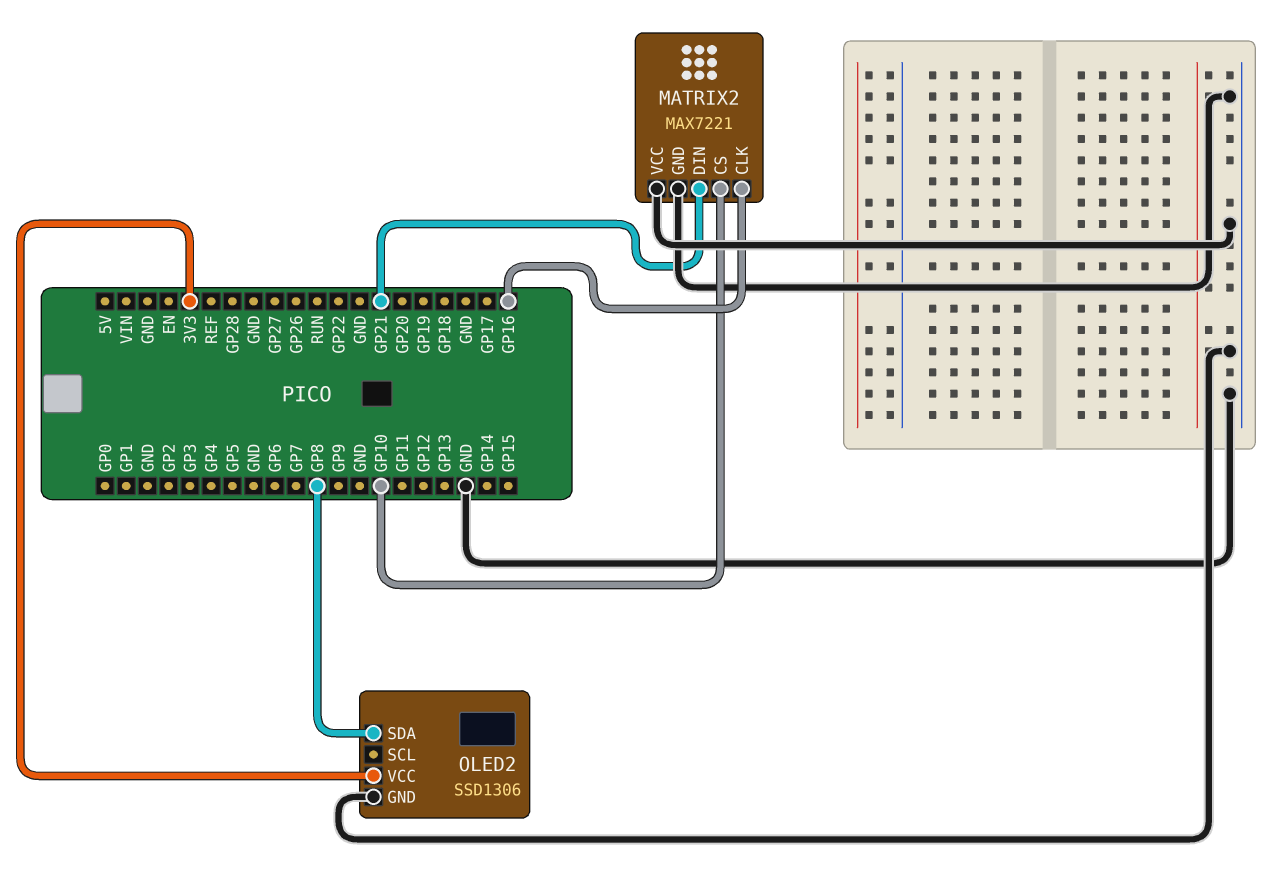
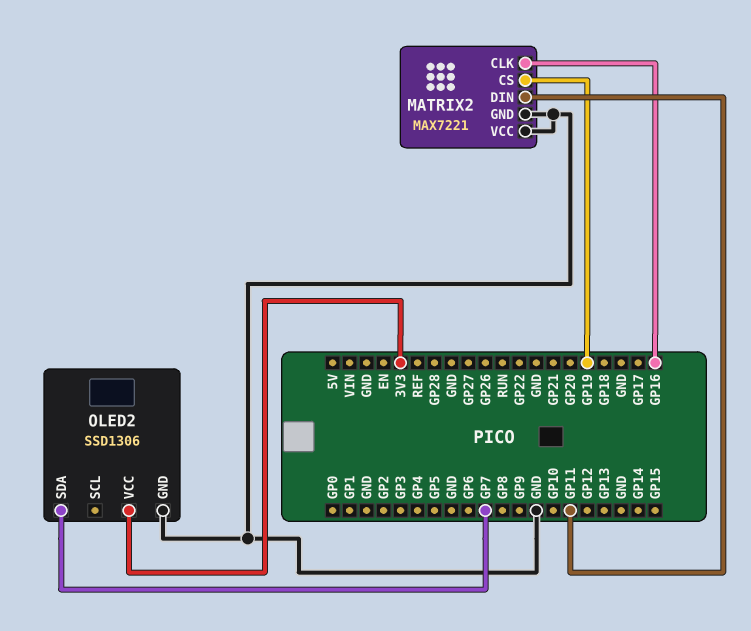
MATRIX2 pin CS: GP10 -> GP19
MATRIX2 pin DIN: GP21 -> GP11
OLED2 pin SDA: GP8 -> GP7

